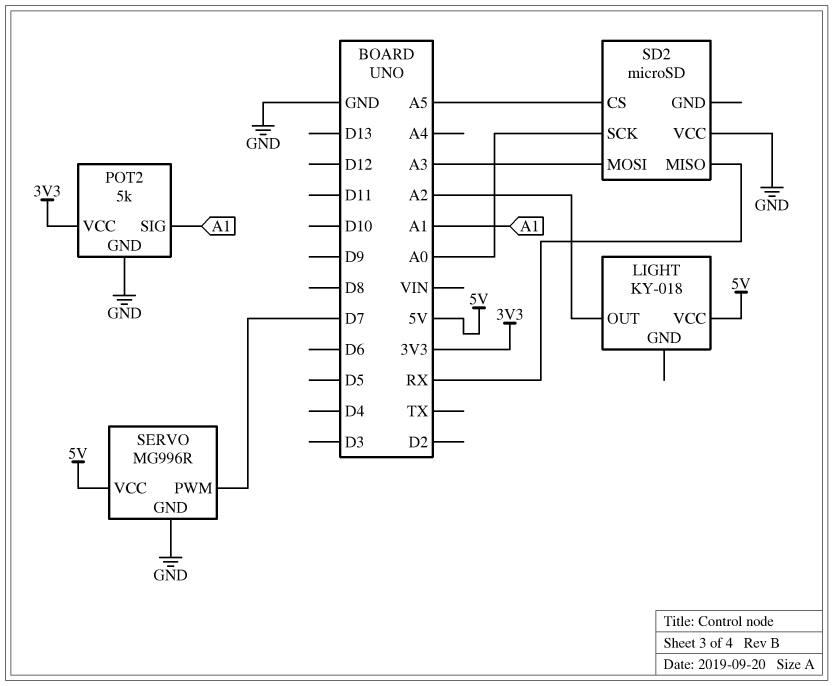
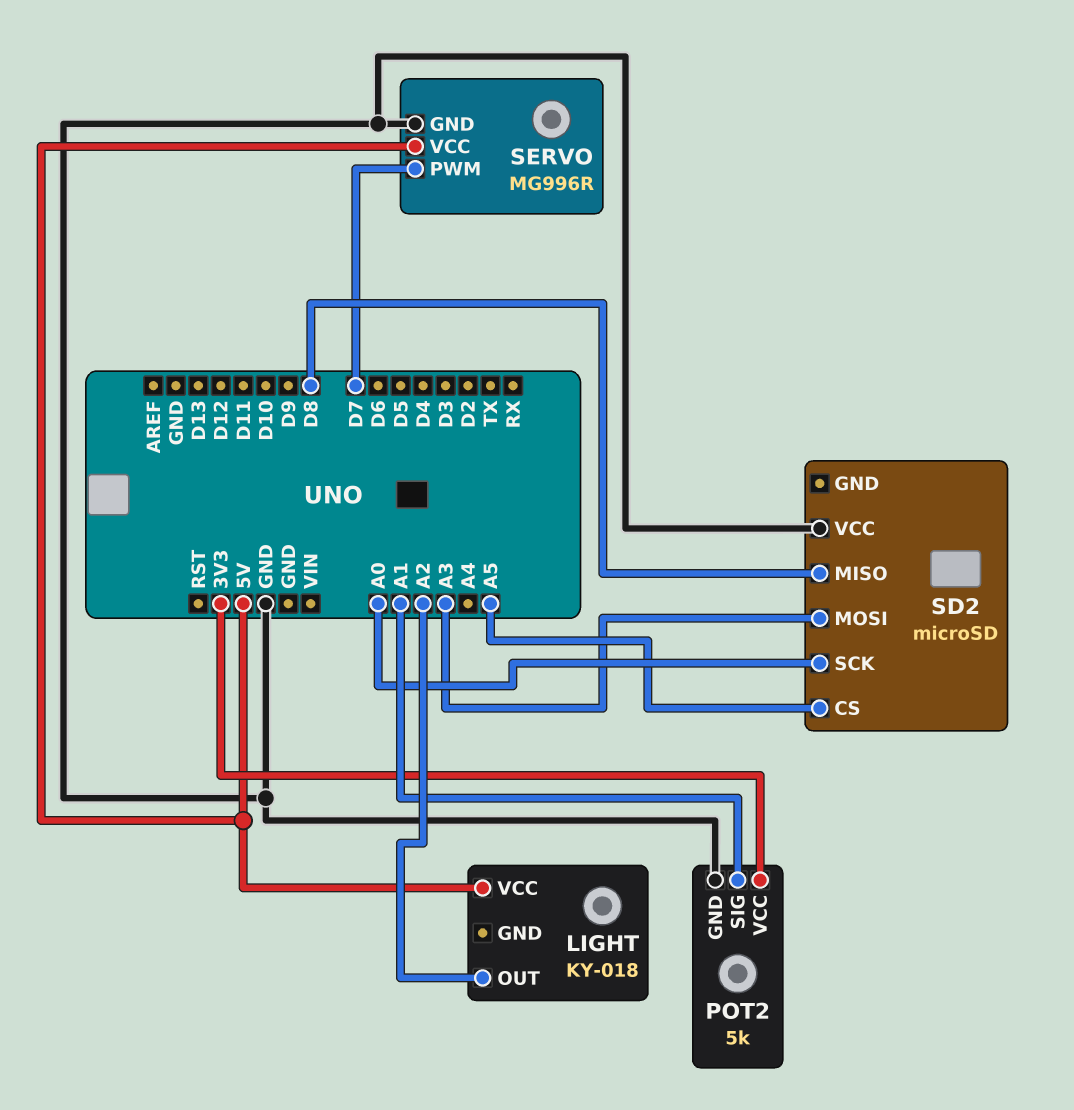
SD2 pin MISO: RX -> D8

